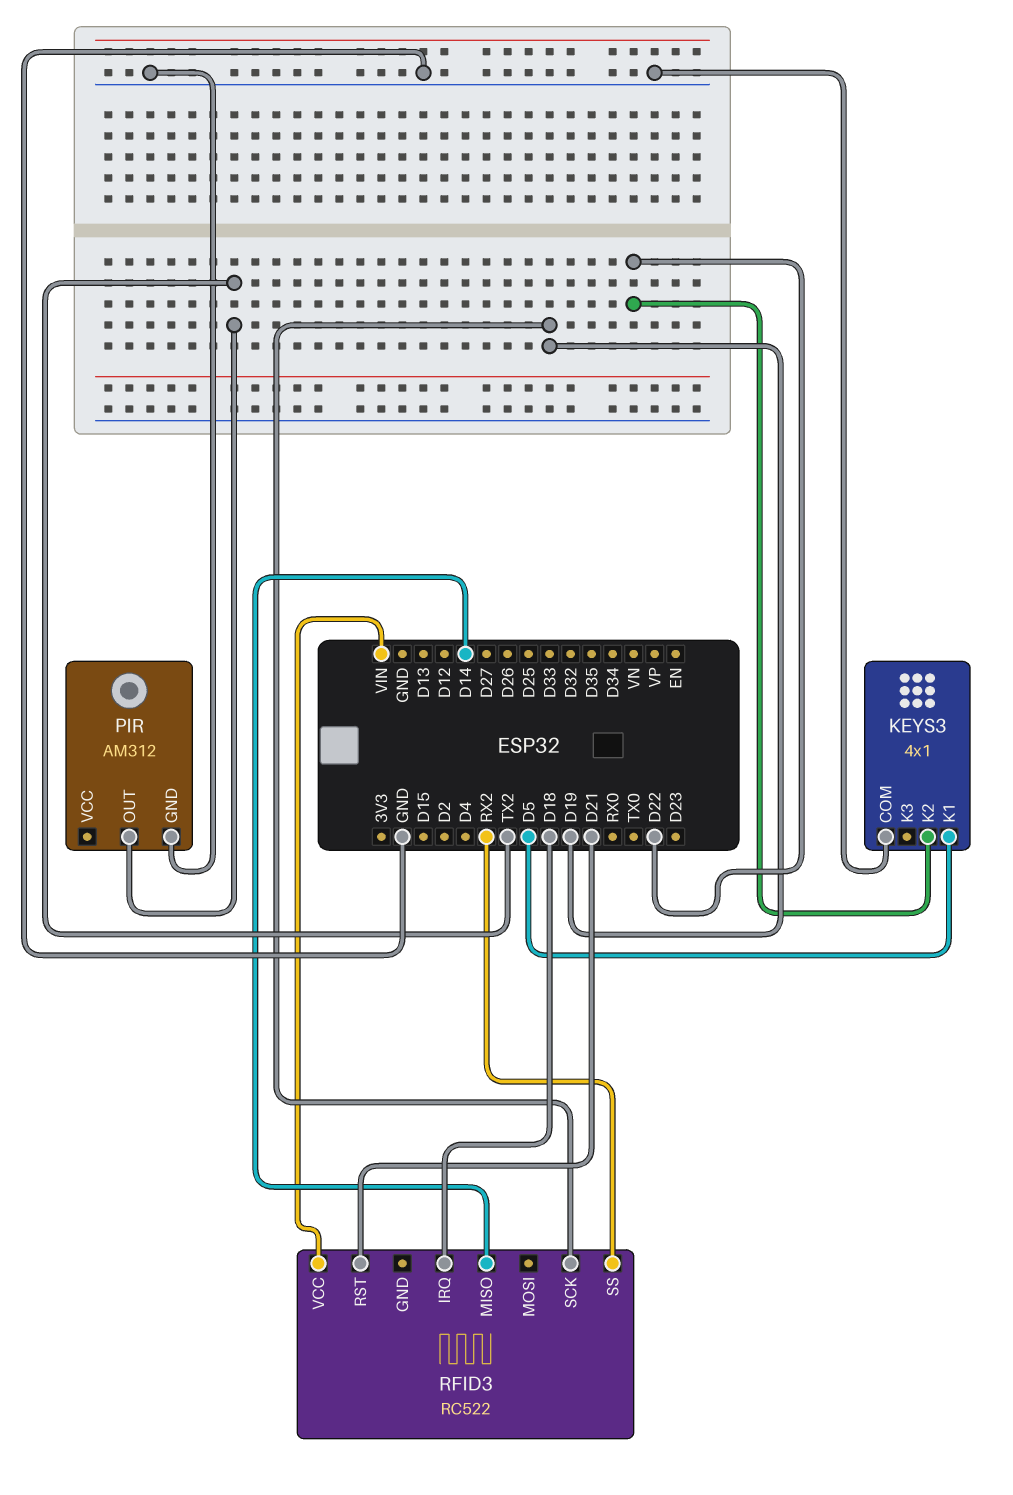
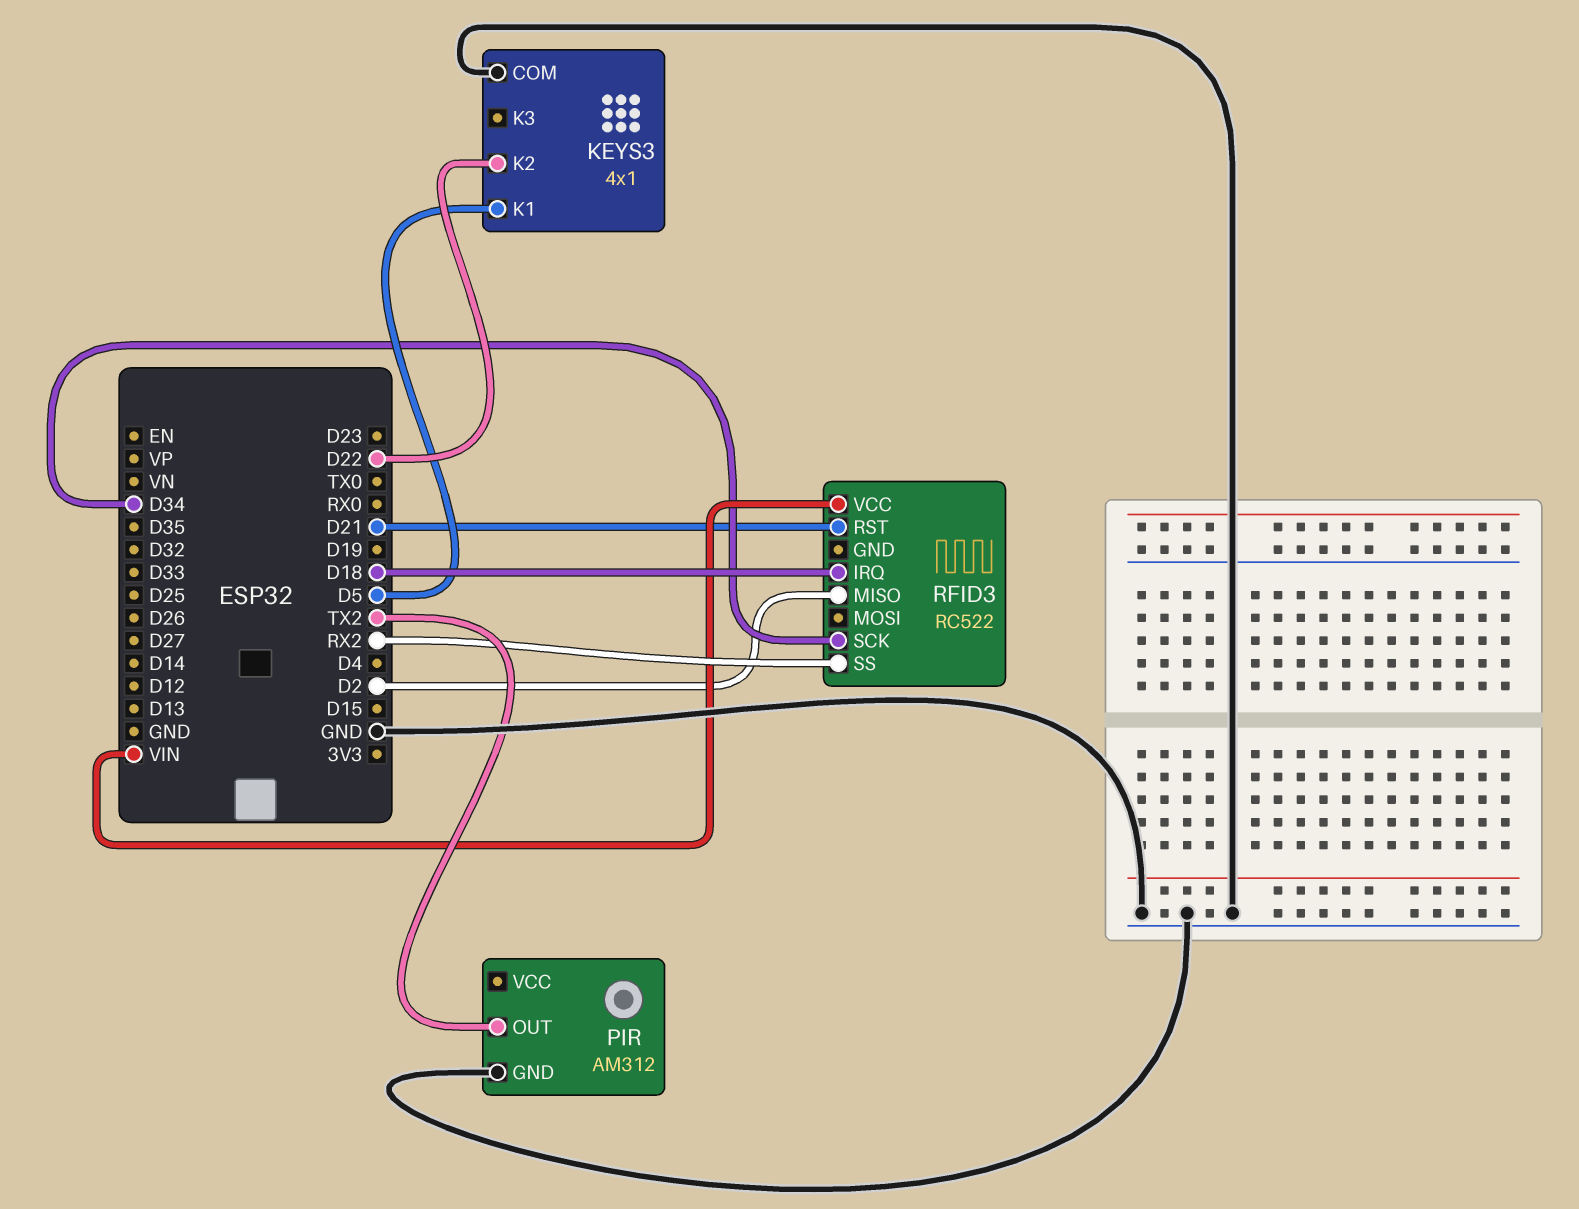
RFID3 pin MISO: D14 -> D2
RFID3 pin SCK: D19 -> D34

